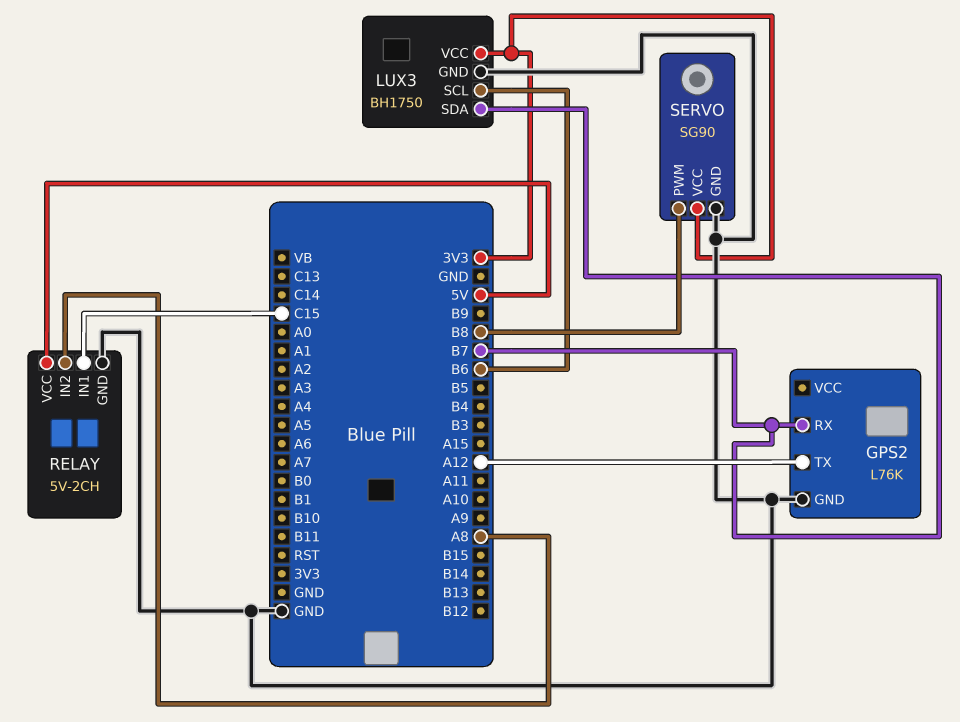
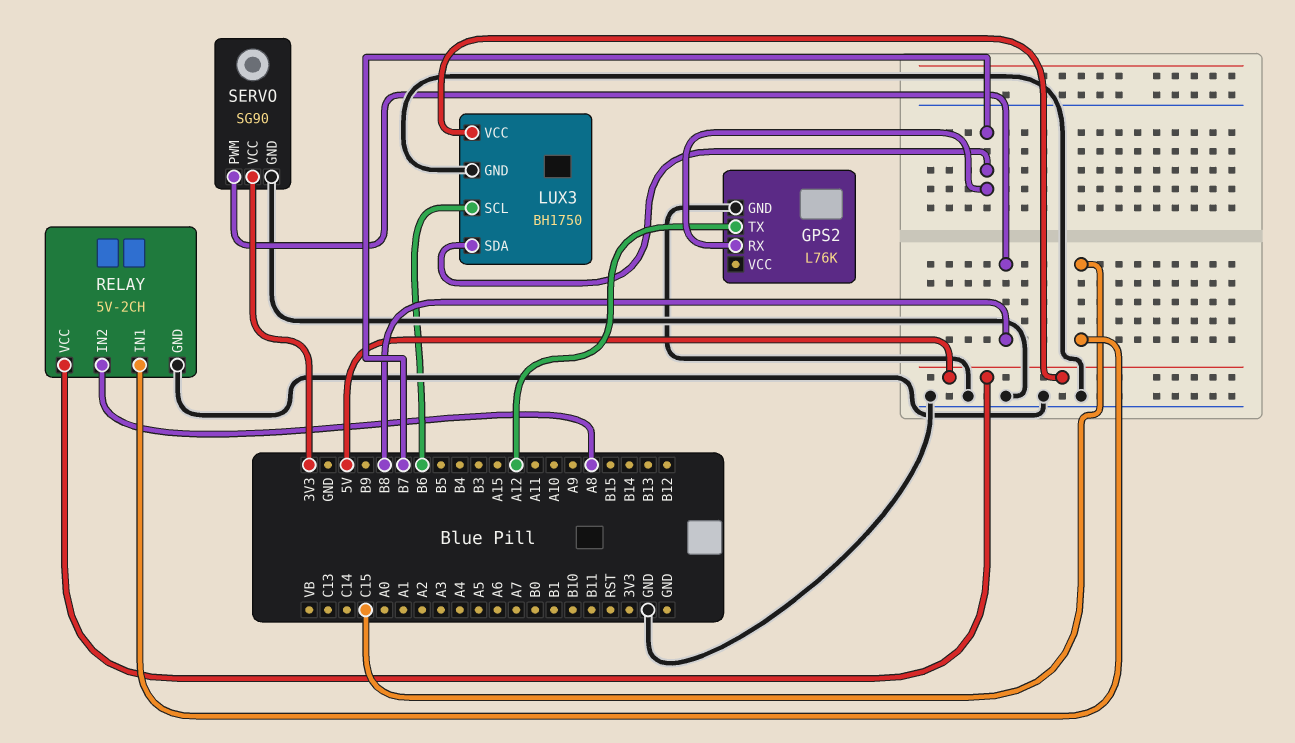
LUX3 pin VCC: 3V3 -> 5V

